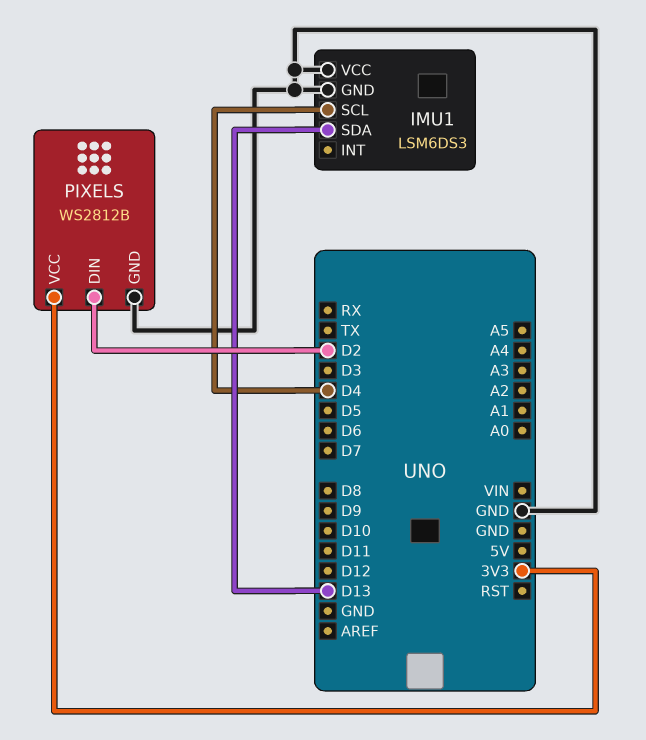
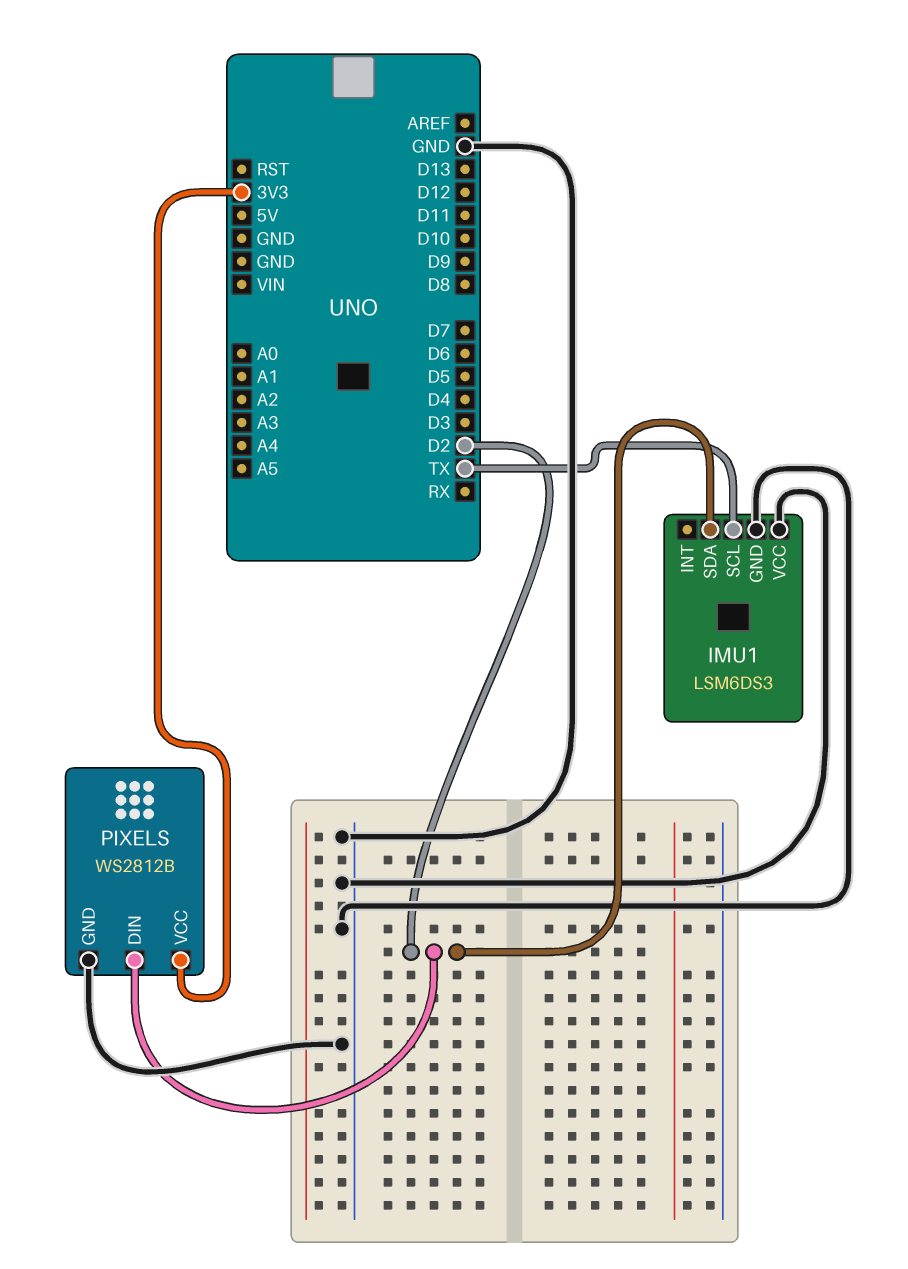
IMU1 pin SCL: D4 -> TX
IMU1 pin SDA: D13 -> D2

